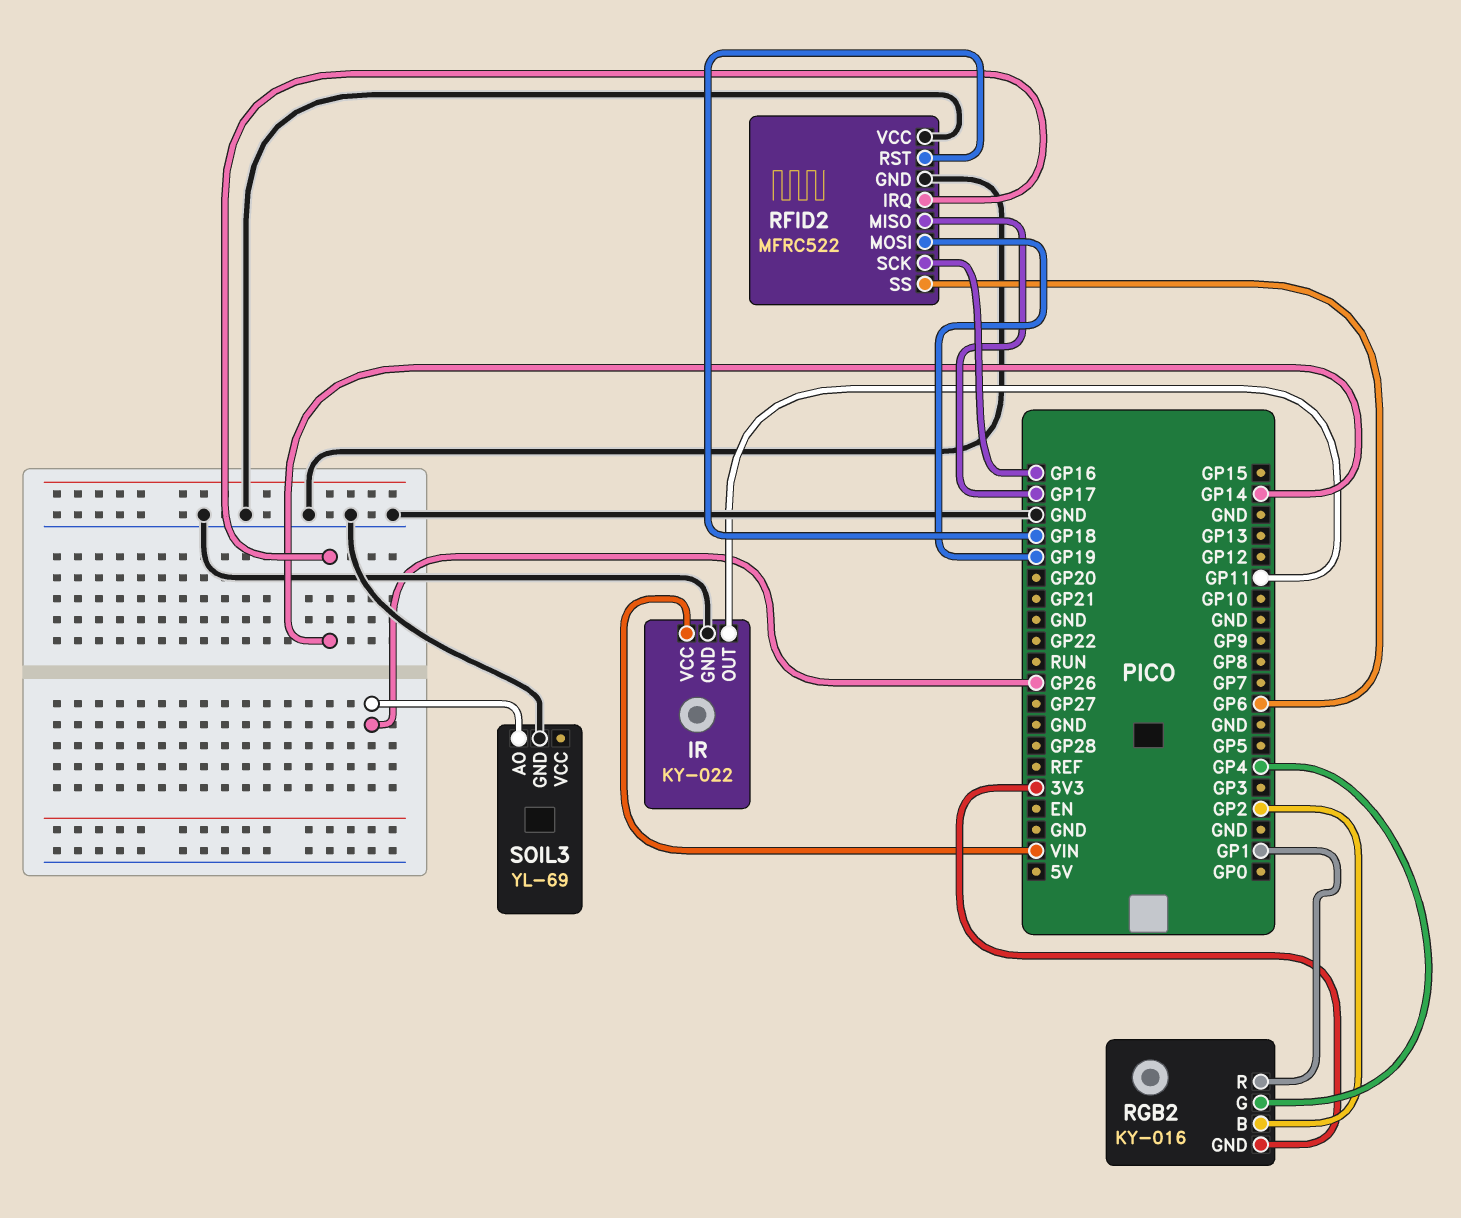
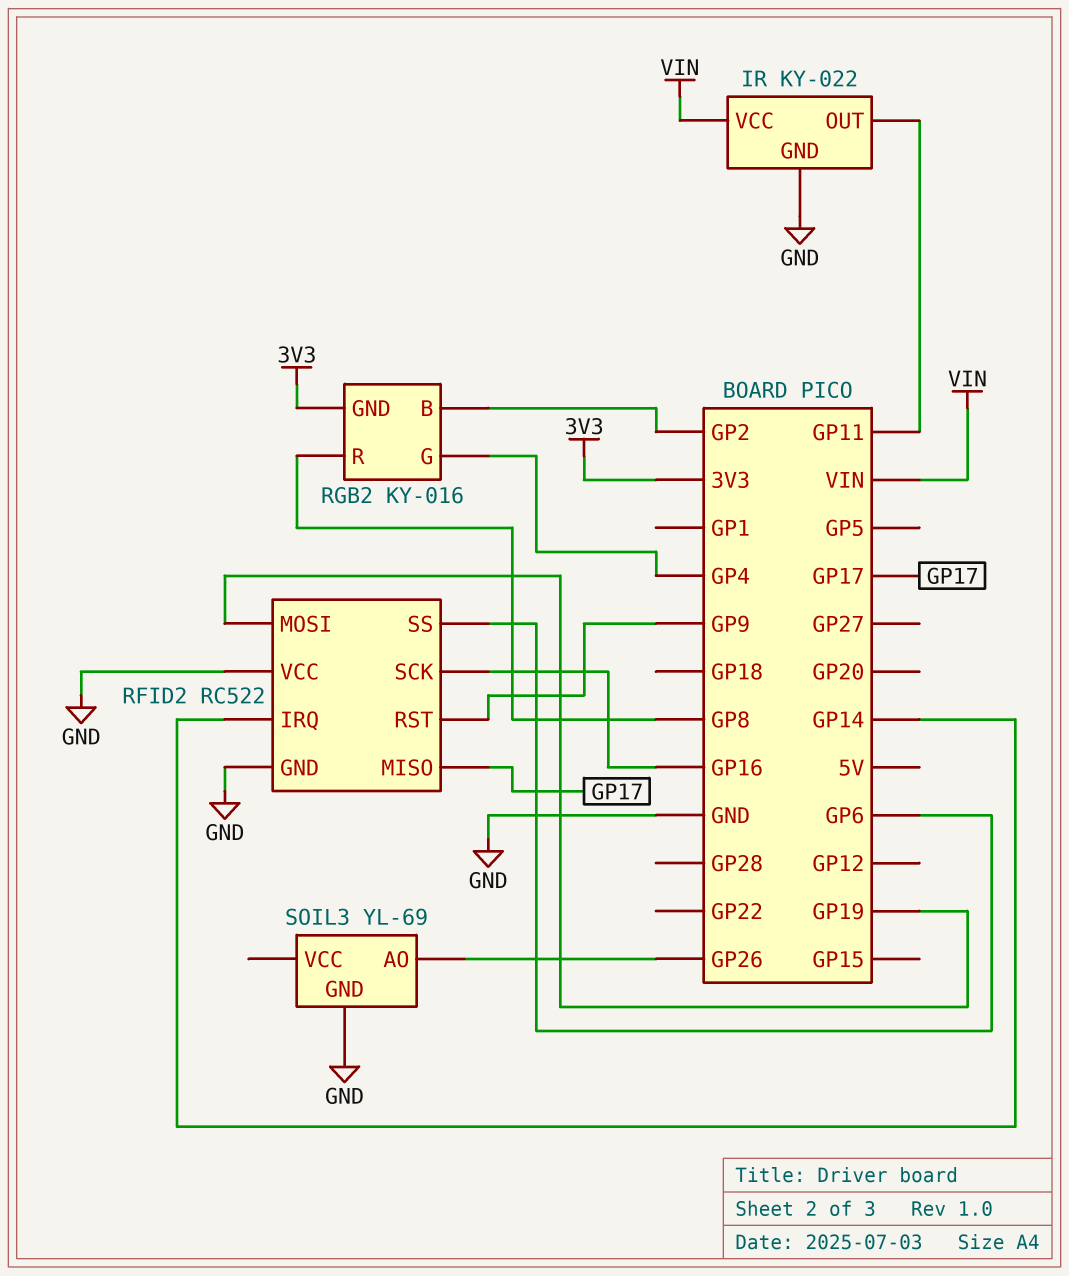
RFID2: MFRC522 -> RC522
RFID2 pin RST: GP18 -> GP9
RGB2 pin R: GP1 -> GP8

